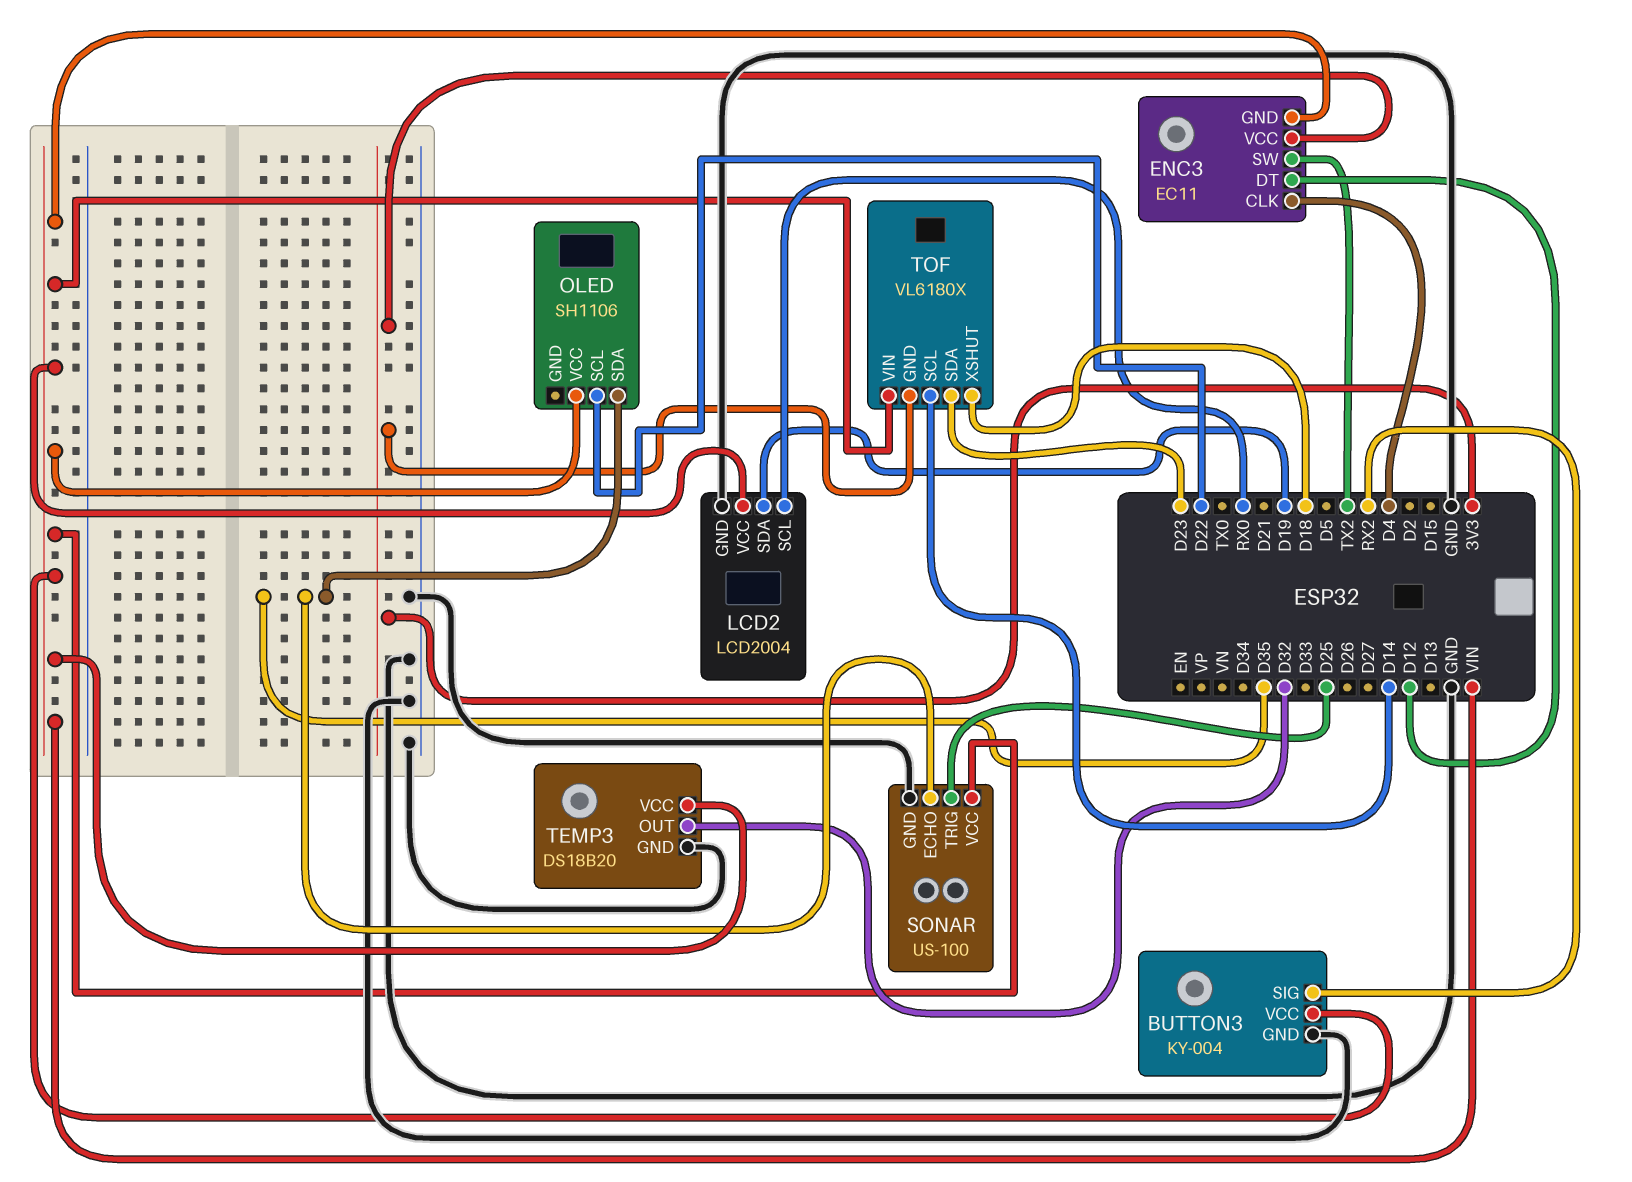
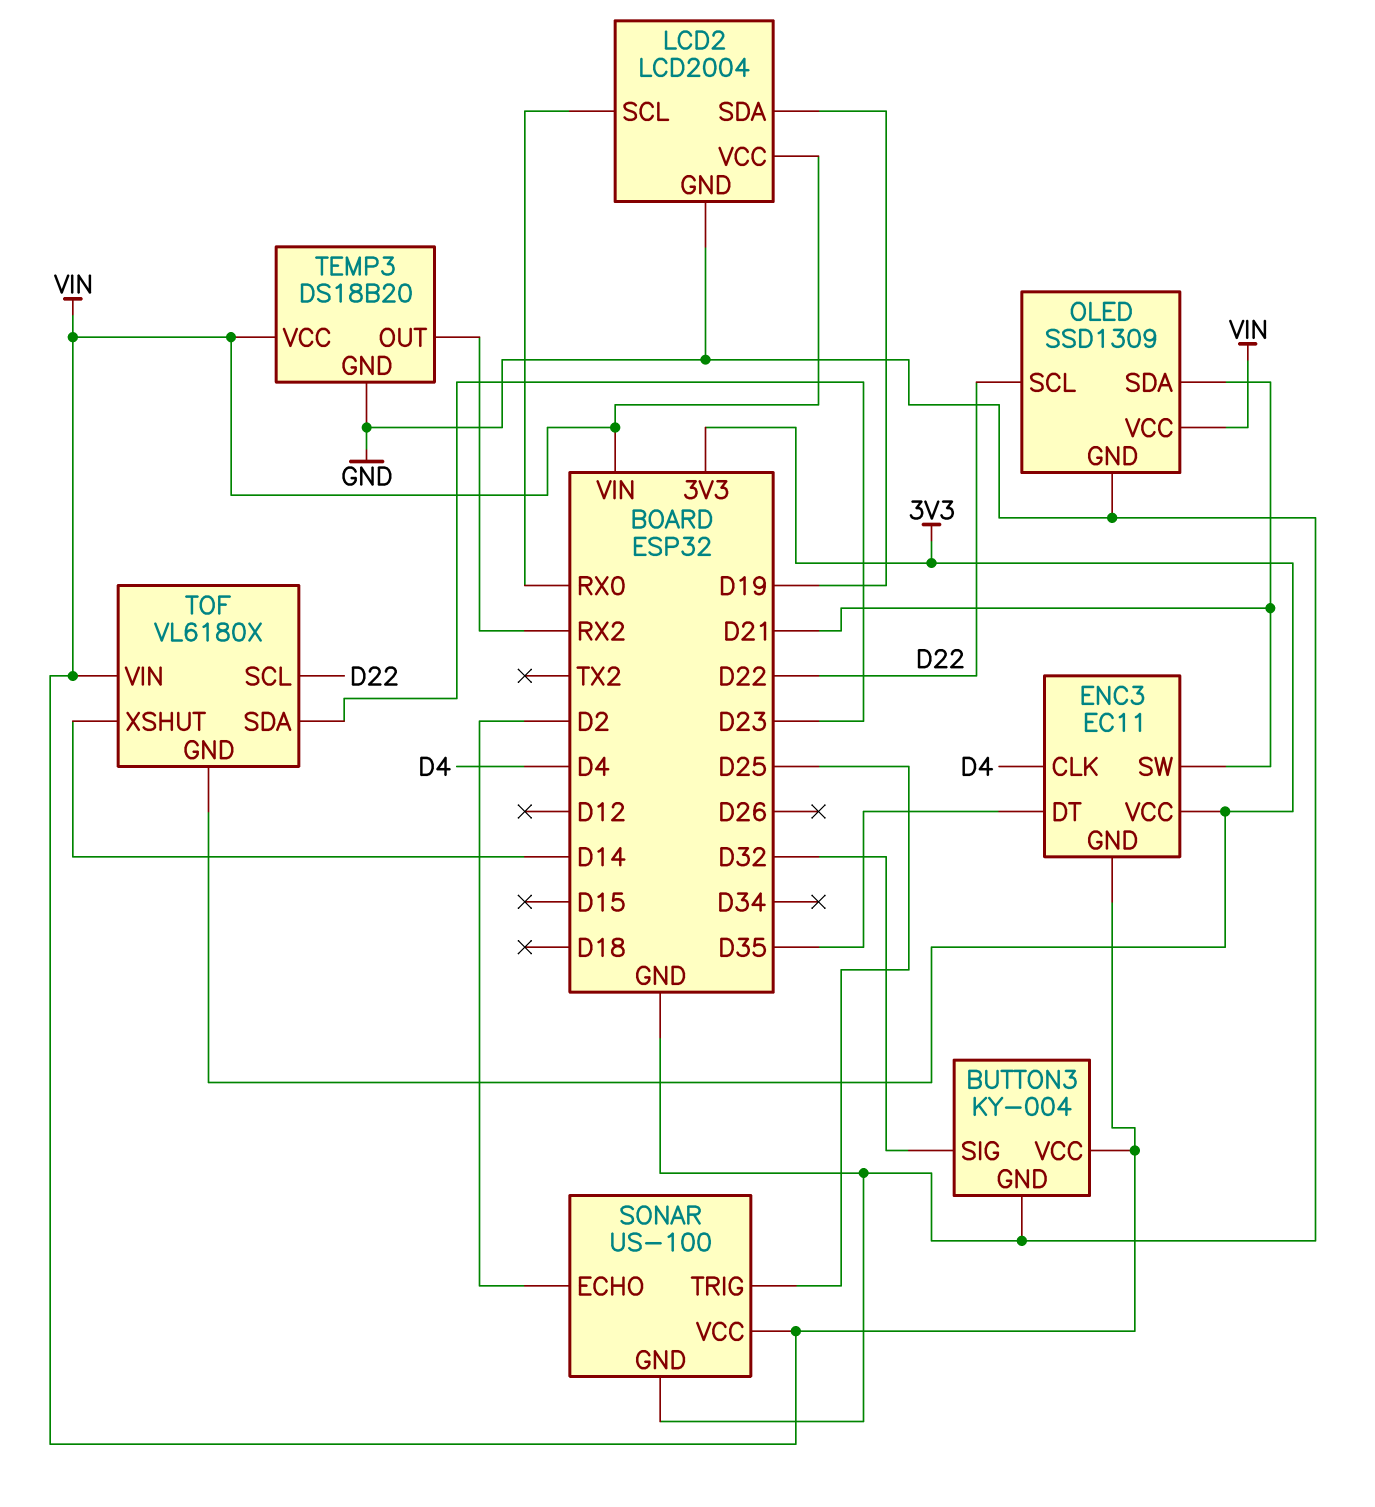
BUTTON3 pin SIG: RX2 -> D32
ENC3 pin DT: D12 -> D35
ENC3 pin SW: TX2 -> D21
OLED: SH1106 -> SSD1309
OLED pin GND: none -> GND
OLED pin SDA: D35 -> D21
SONAR pin ECHO: D35 -> D2
TEMP3 pin OUT: D32 -> RX2
TOF pin SCL: D14 -> D22
TOF pin XSHUT: D18 -> D14

